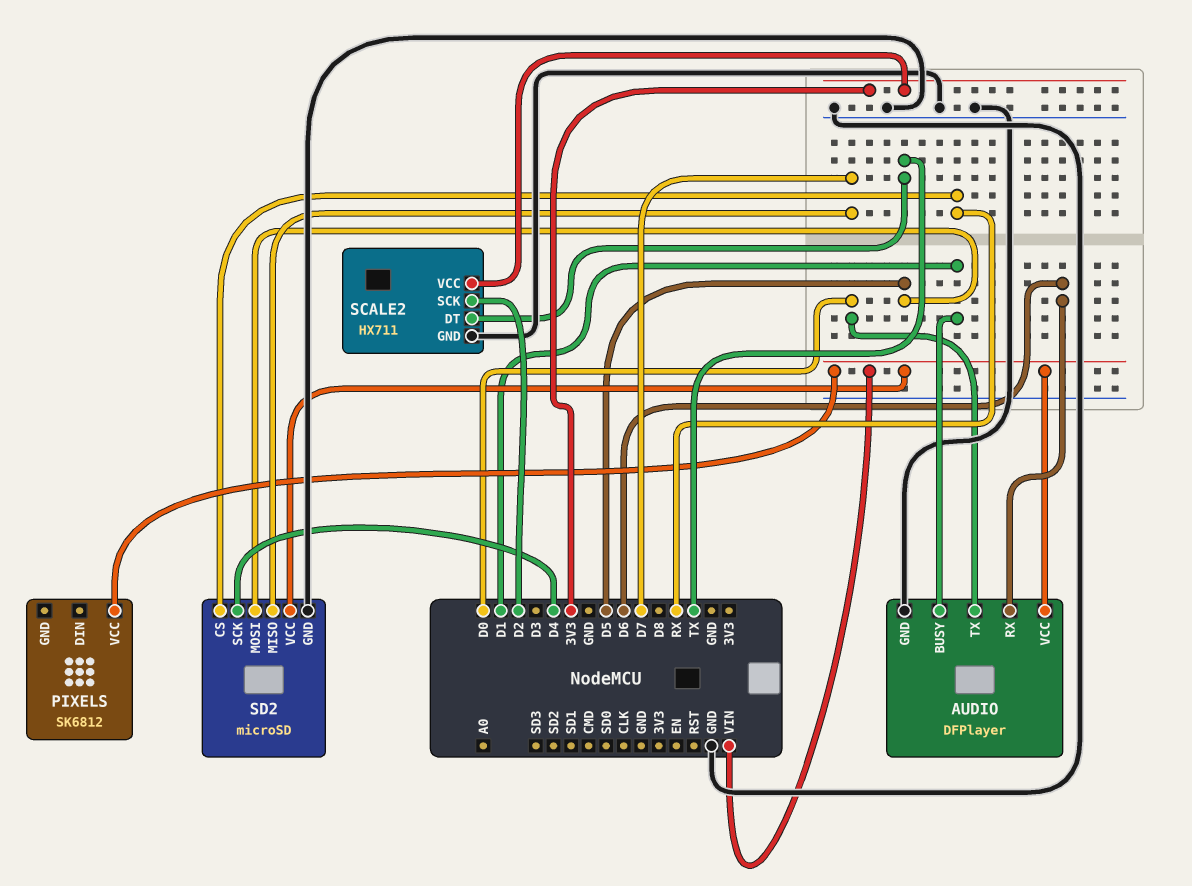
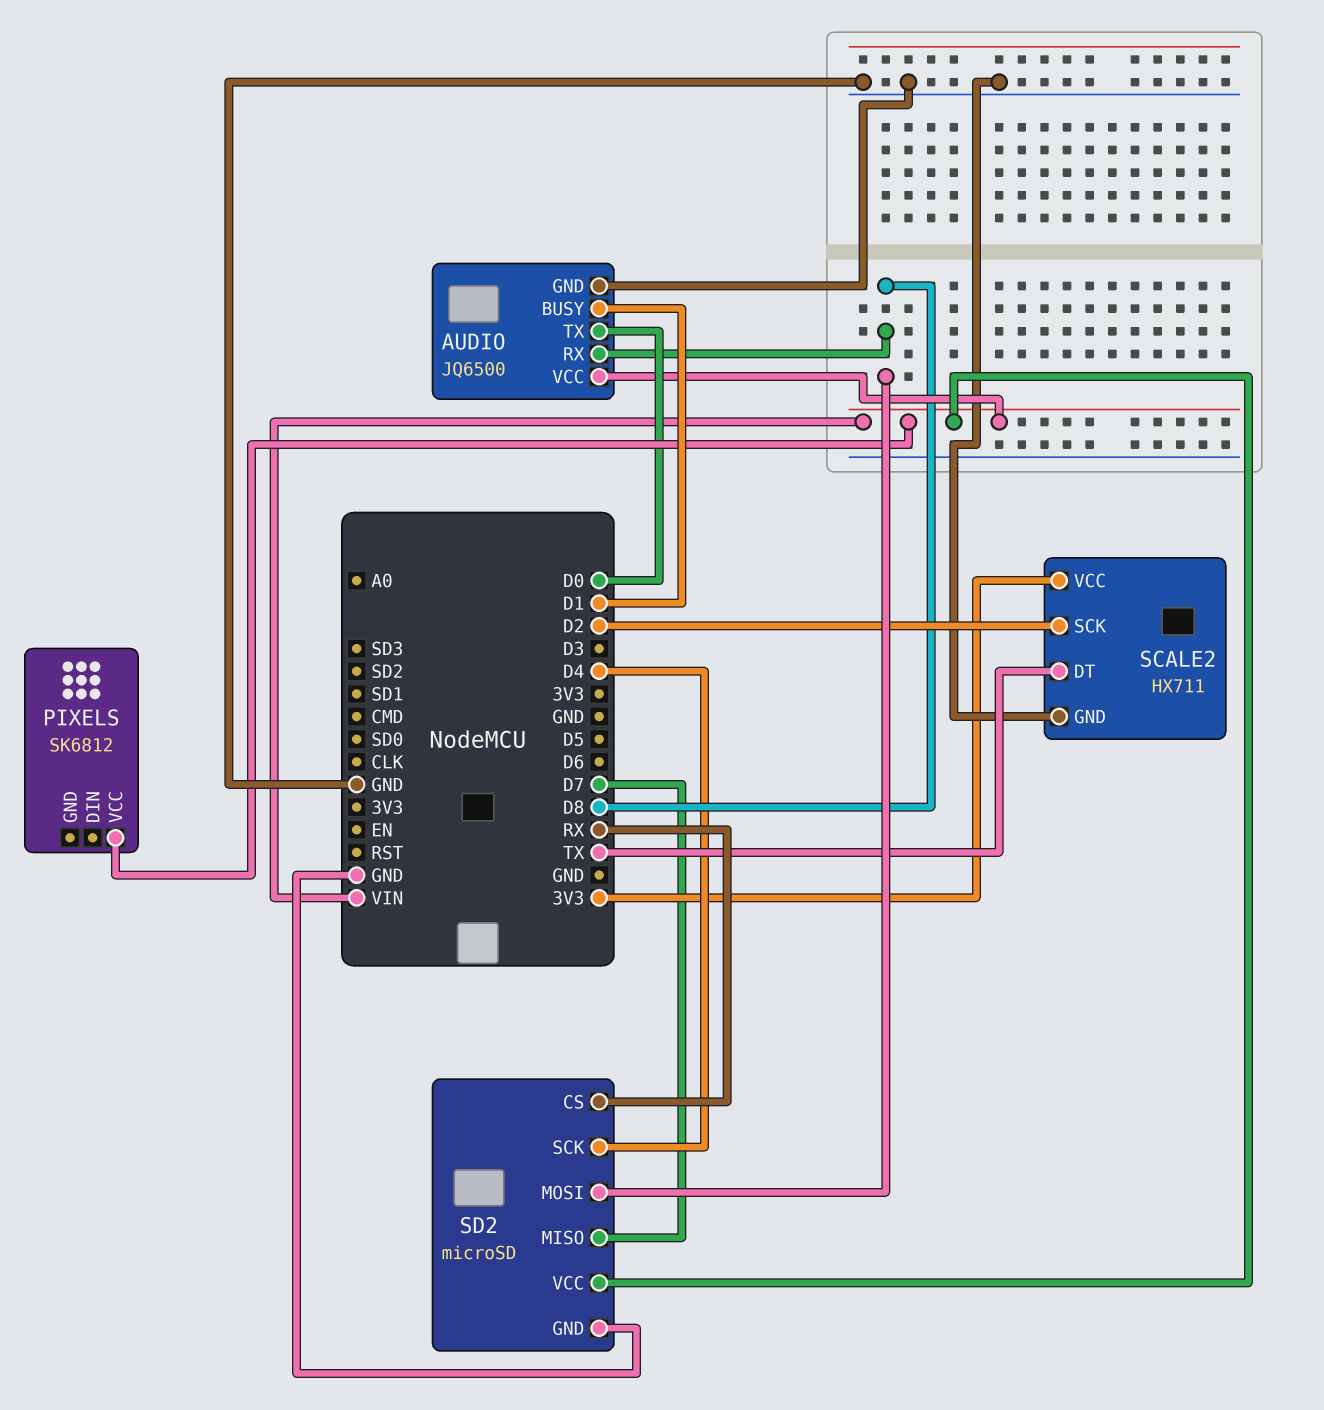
AUDIO: DFPlayer -> JQ6500
AUDIO pin RX: D6 -> D8
SD2 pin MOSI: D5 -> D8

